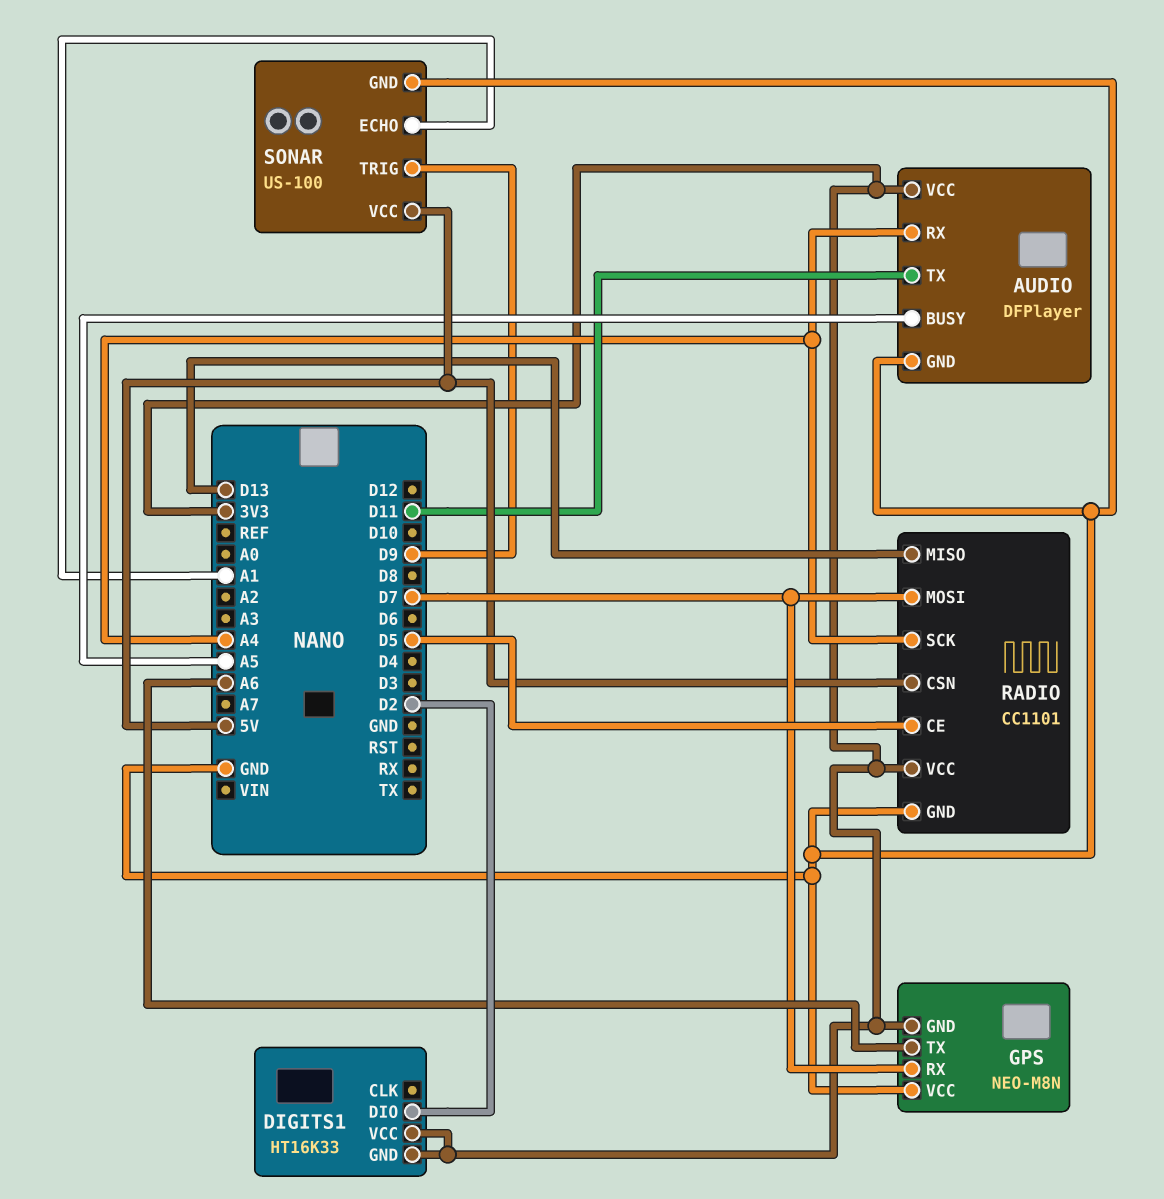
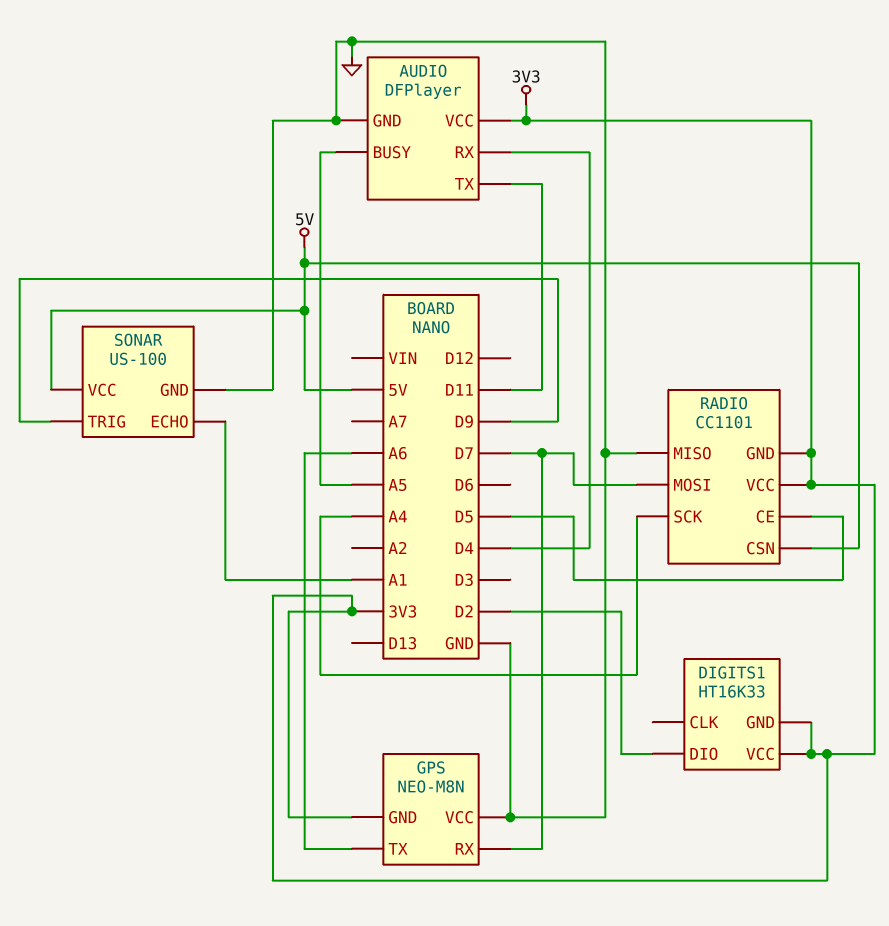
AUDIO pin RX: A4 -> D4
RADIO pin GND: GND -> 3V3
RADIO pin MISO: D13 -> GND

